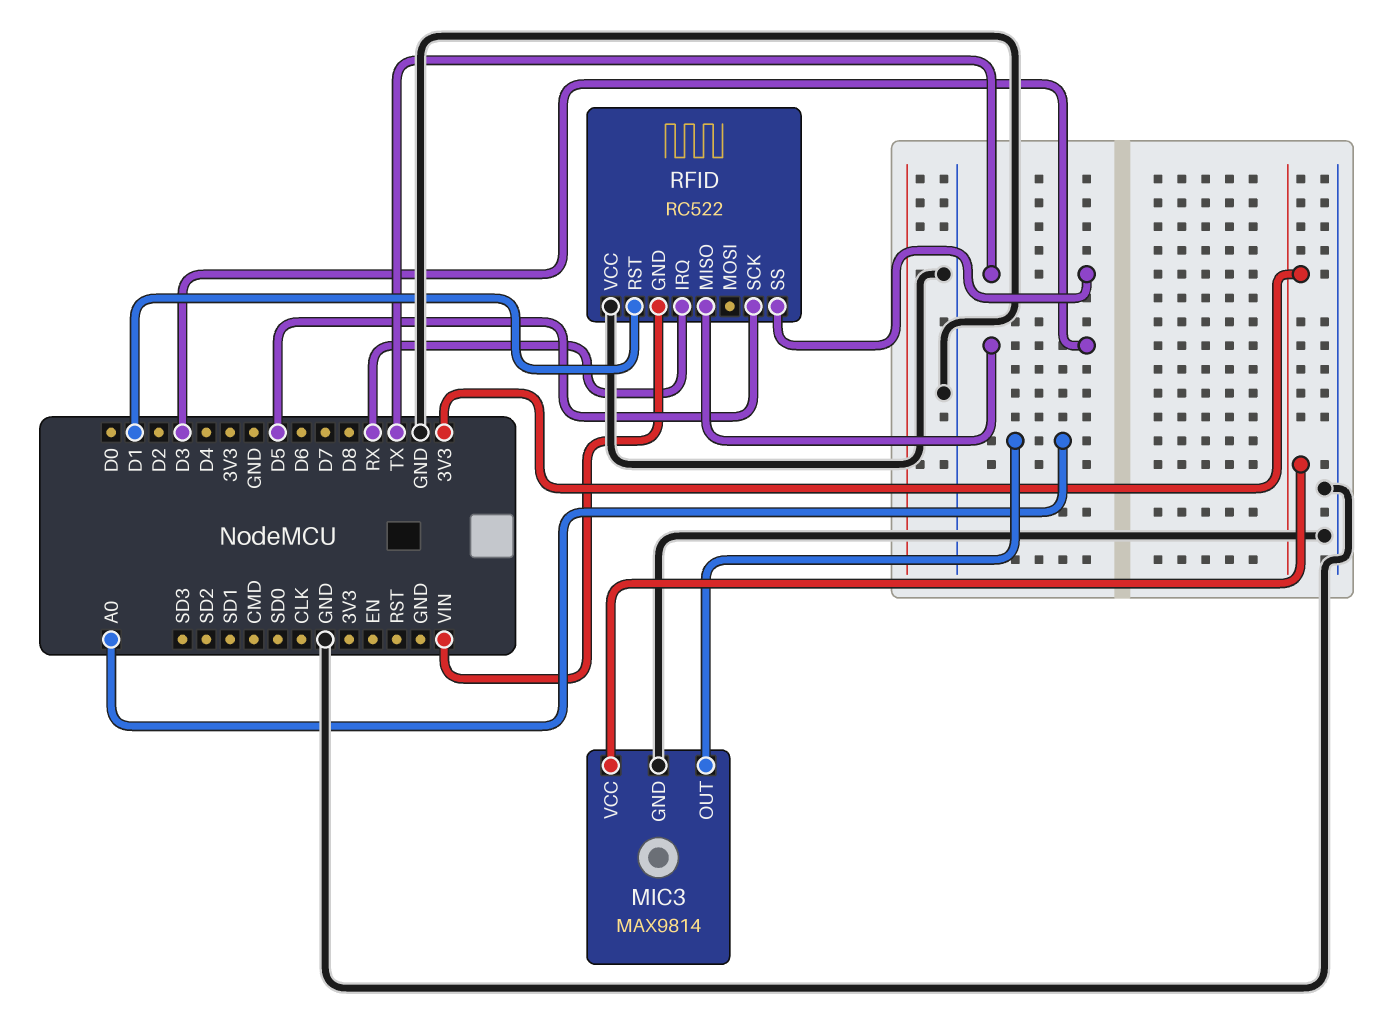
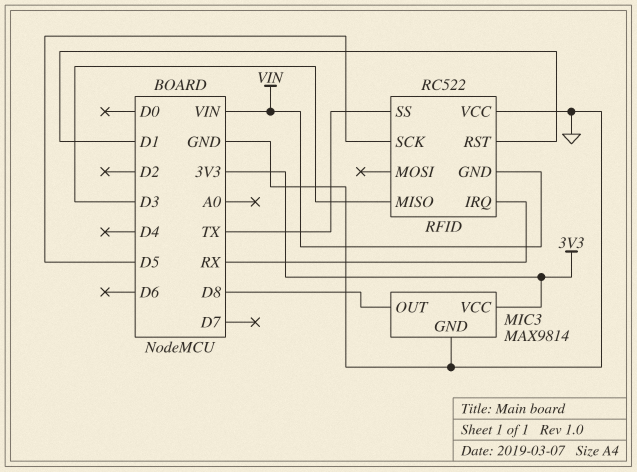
MIC3 pin OUT: A0 -> D8

